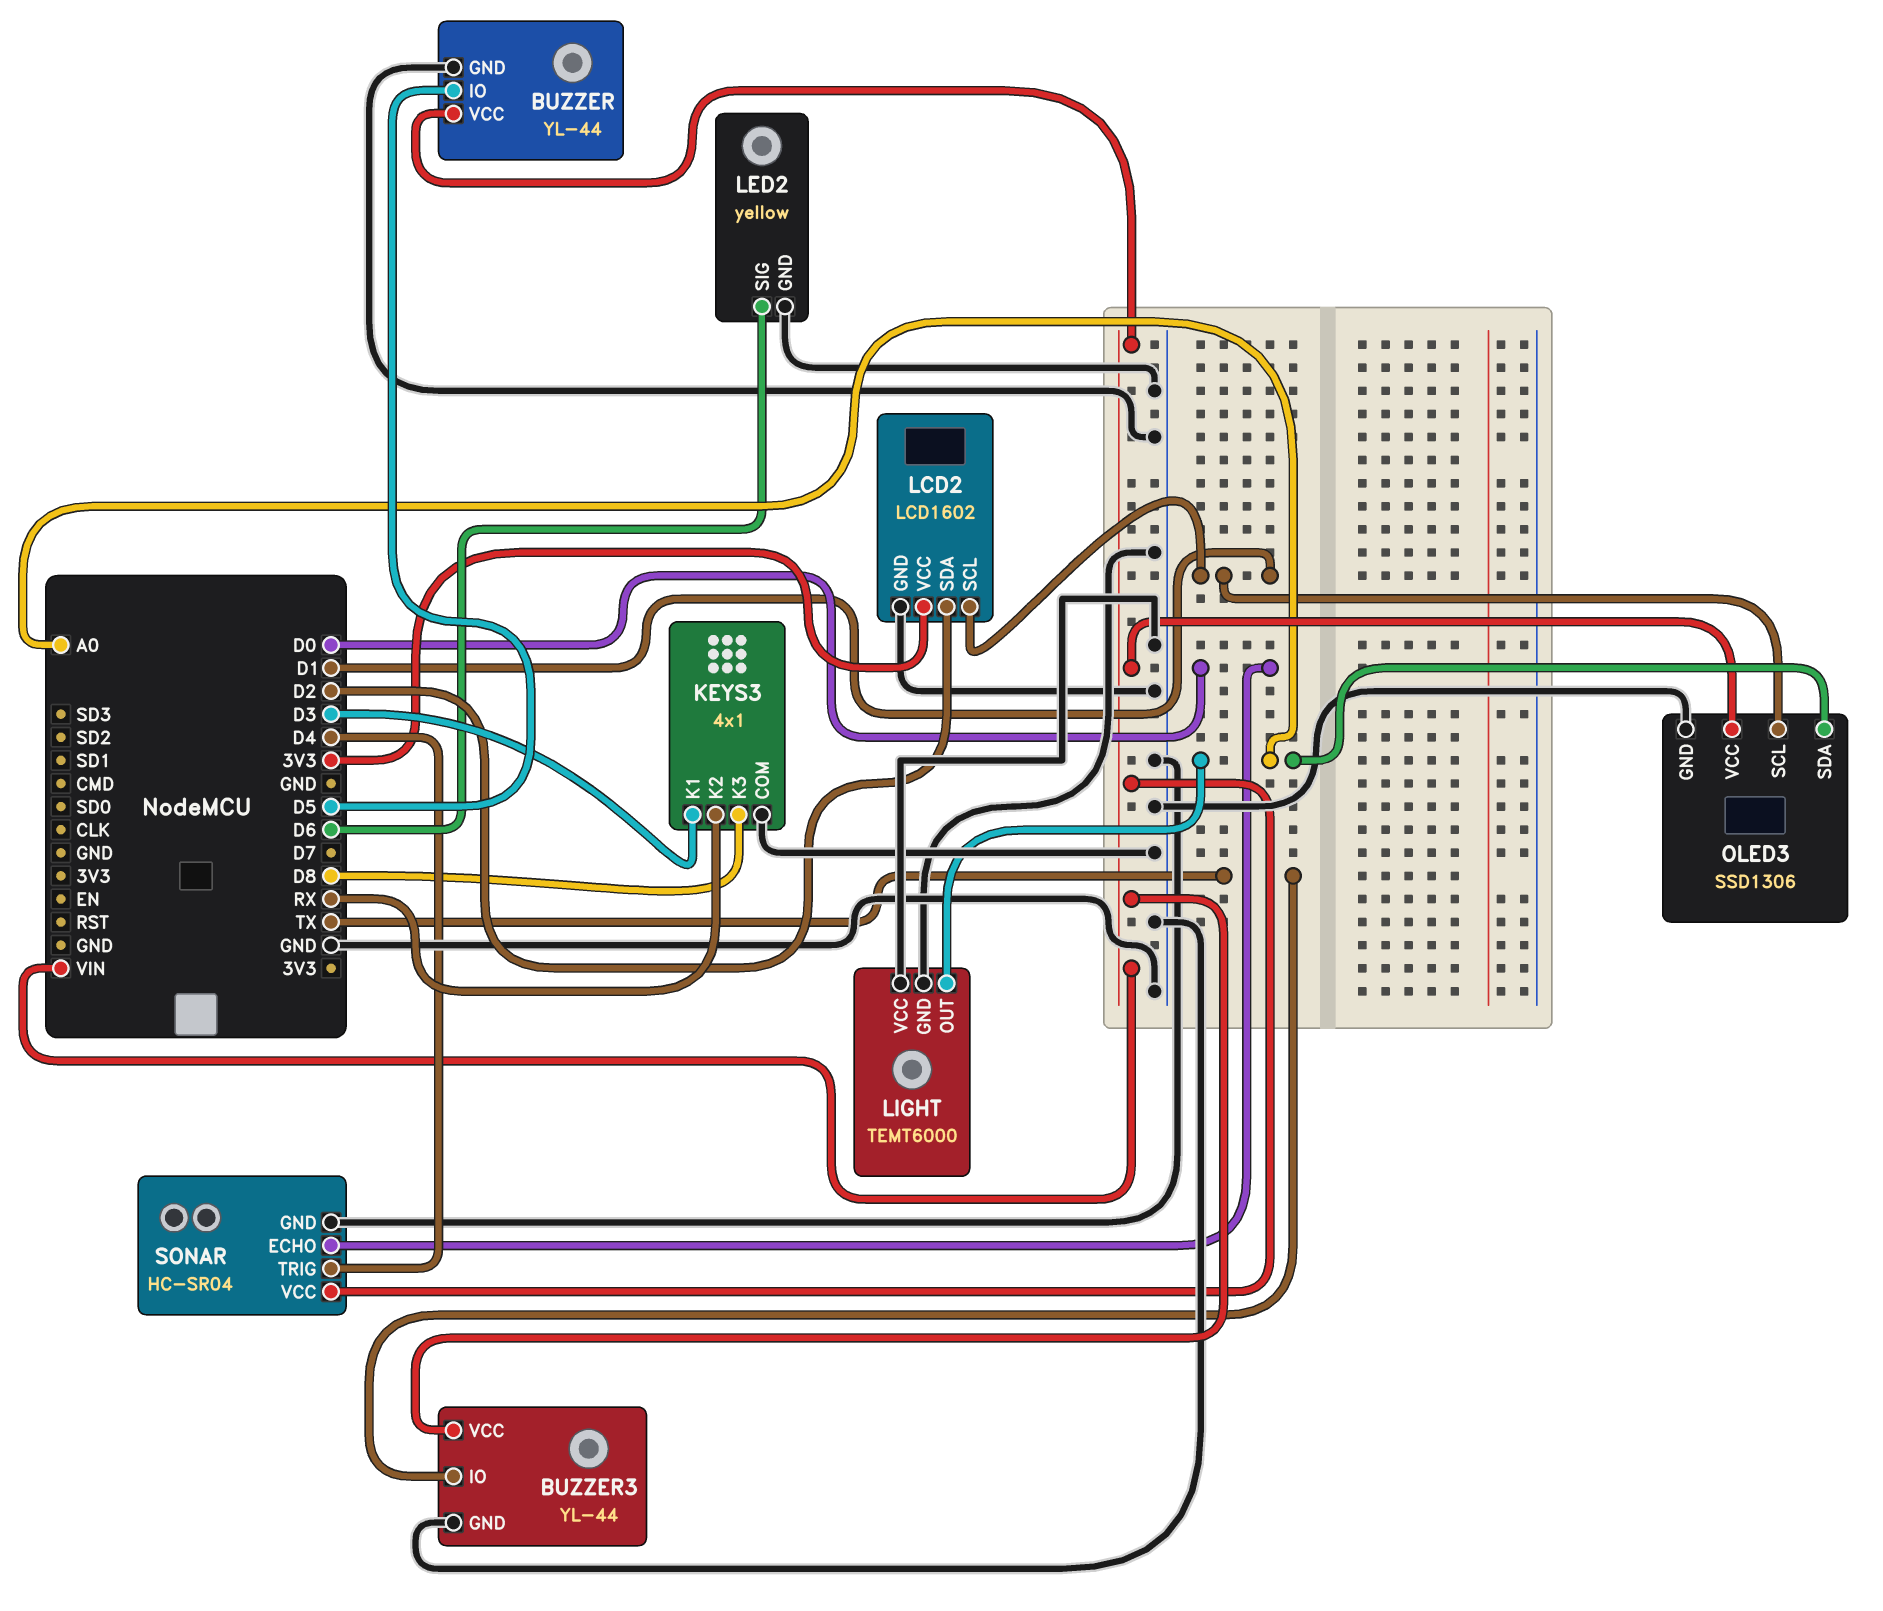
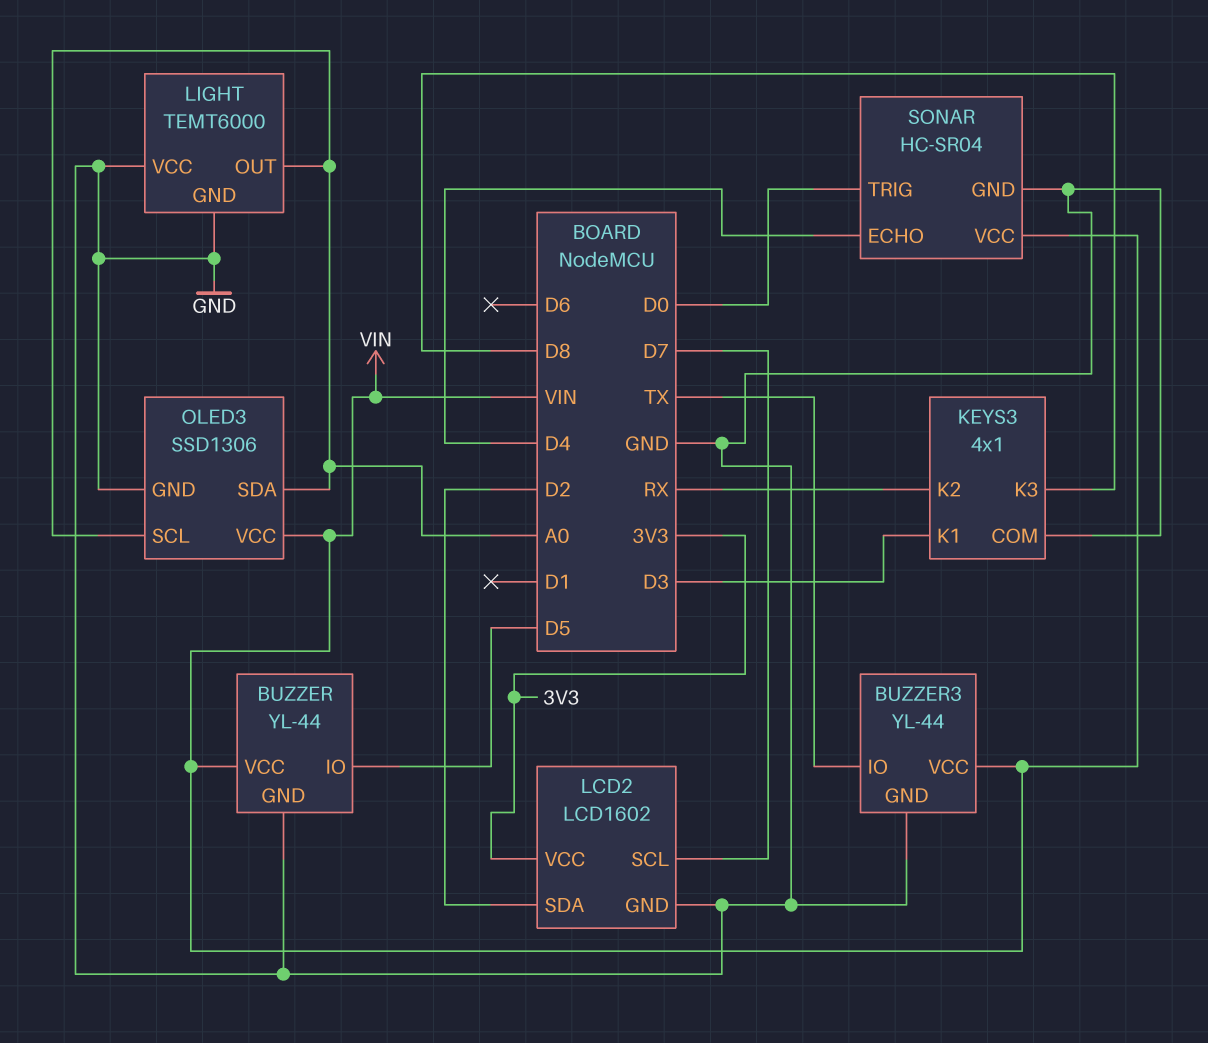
LCD2 pin SCL: D1 -> D7
LED2: yellow -> none
LED2 pin GND: GND -> none
LED2 pin SIG: D6 -> none
OLED3 pin SCL: D1 -> A0
SONAR pin ECHO: D0 -> D4
SONAR pin TRIG: D4 -> D0

